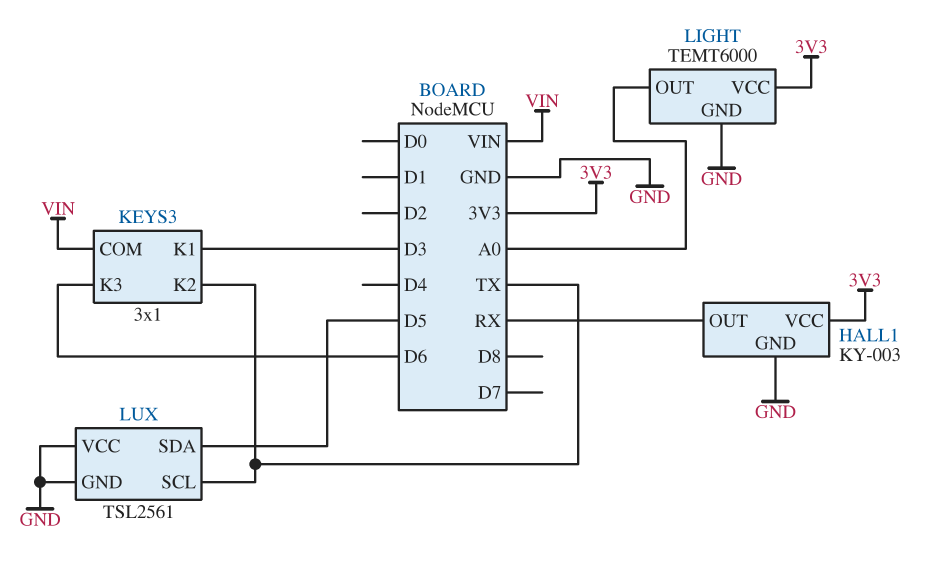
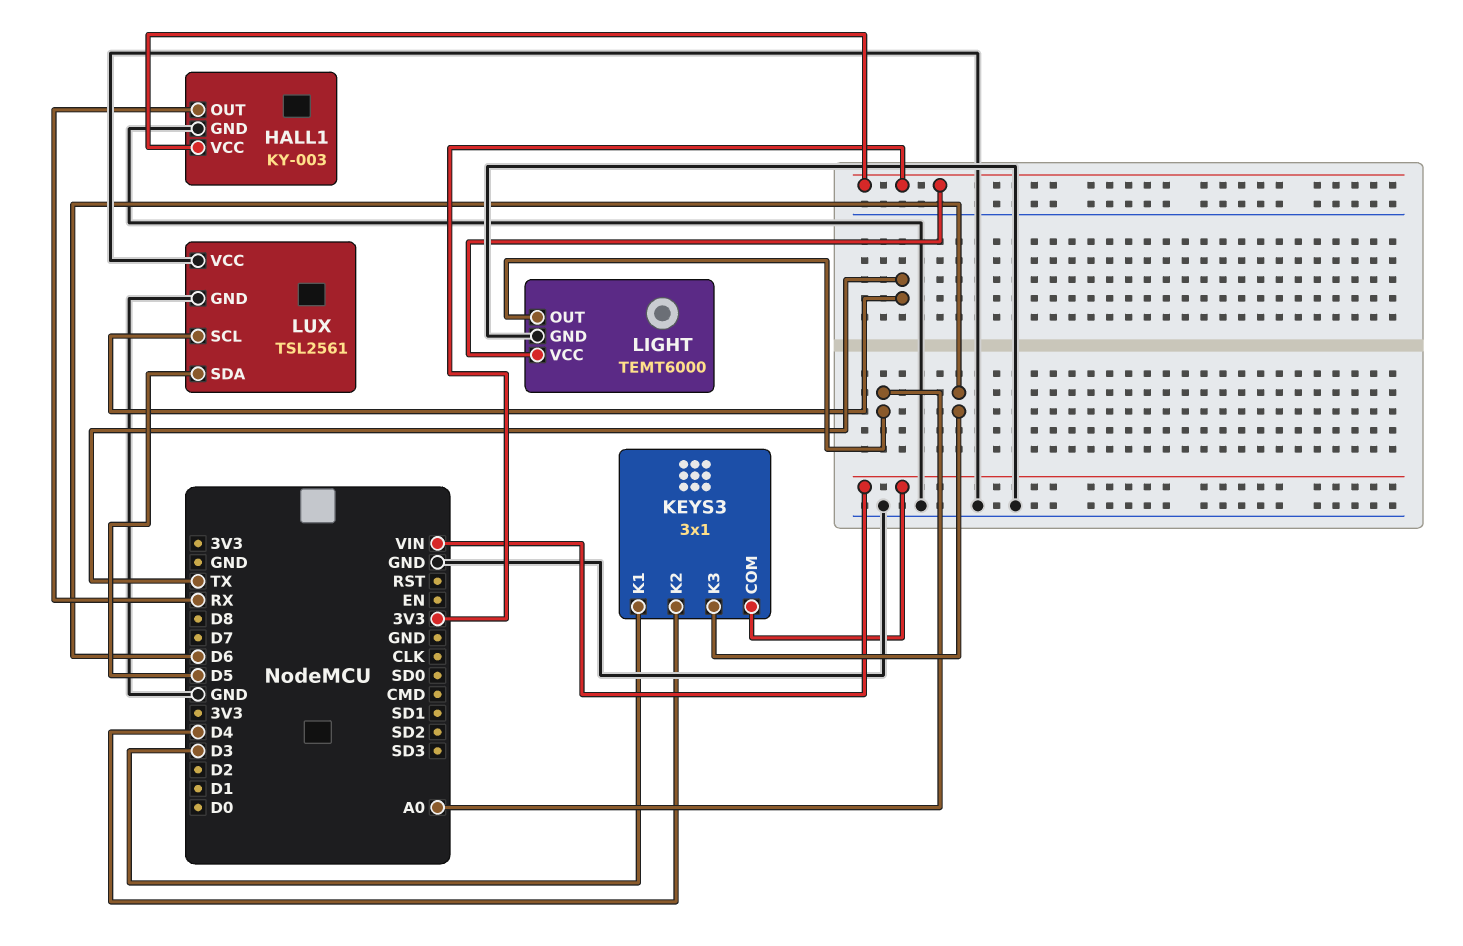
KEYS3 pin K2: TX -> D4

